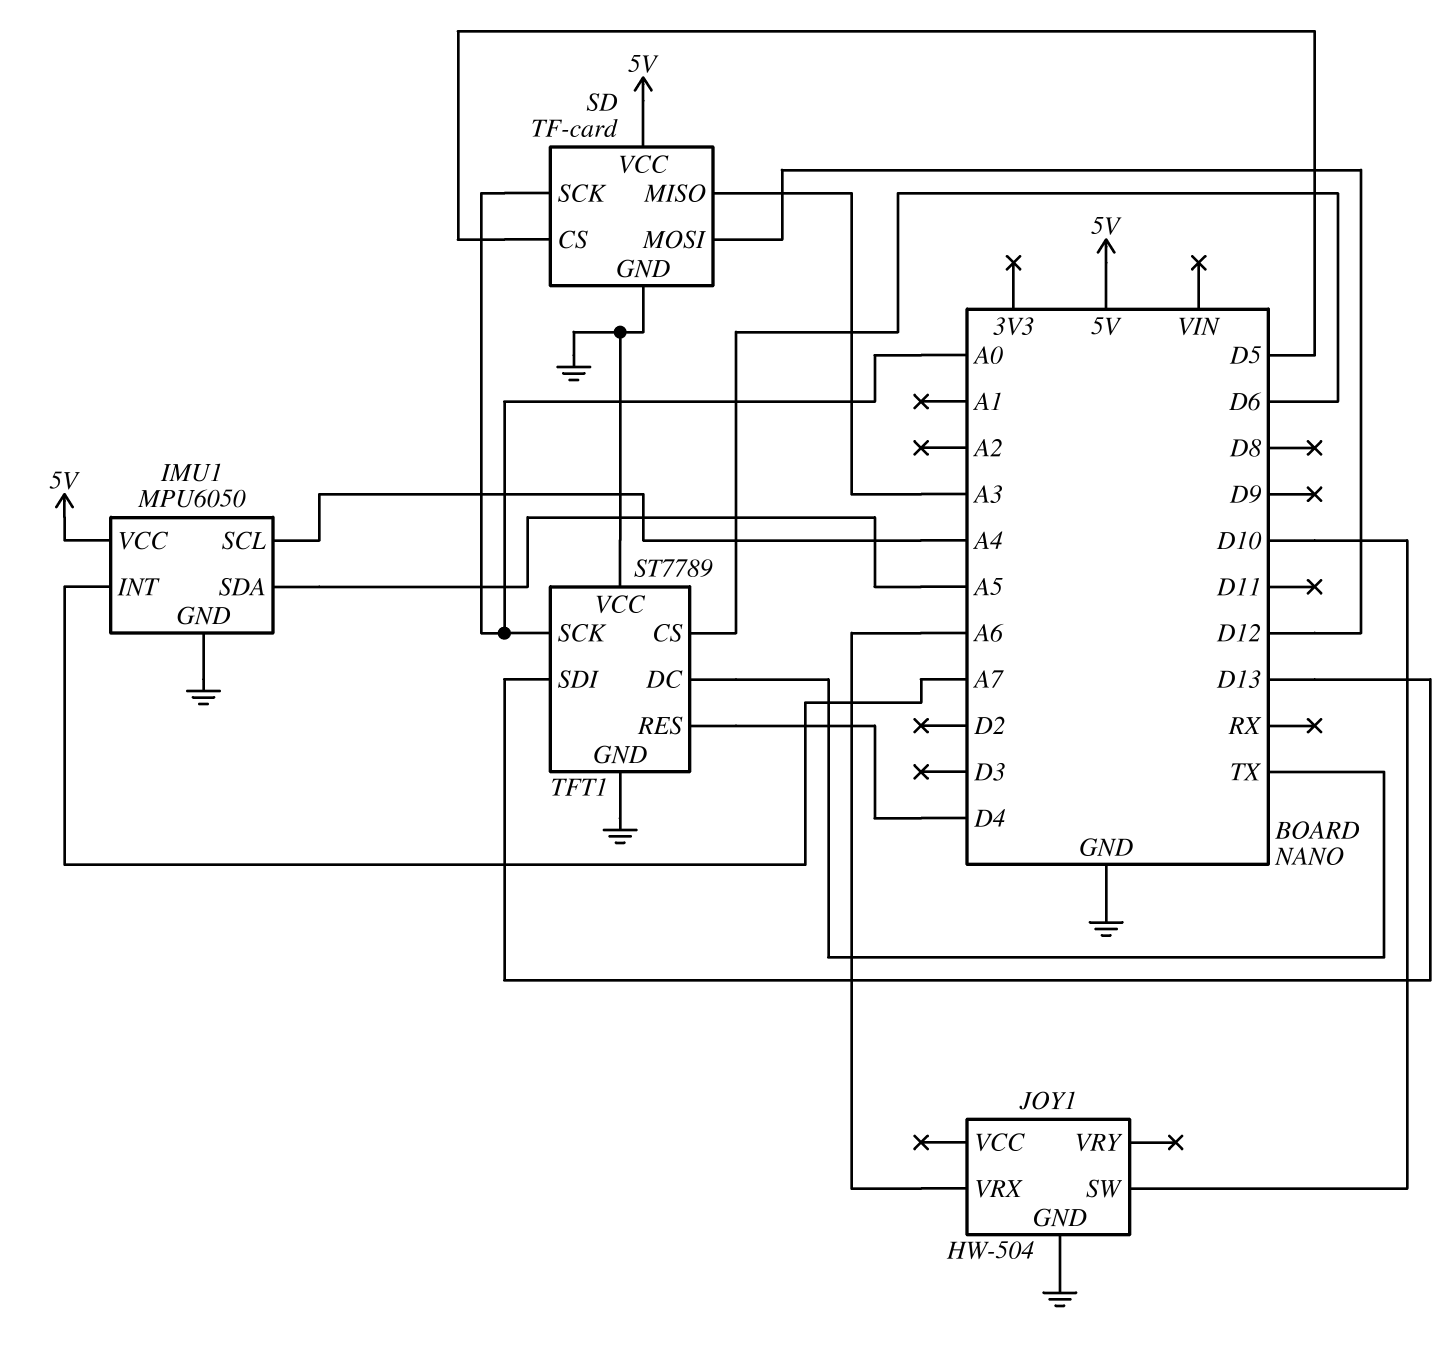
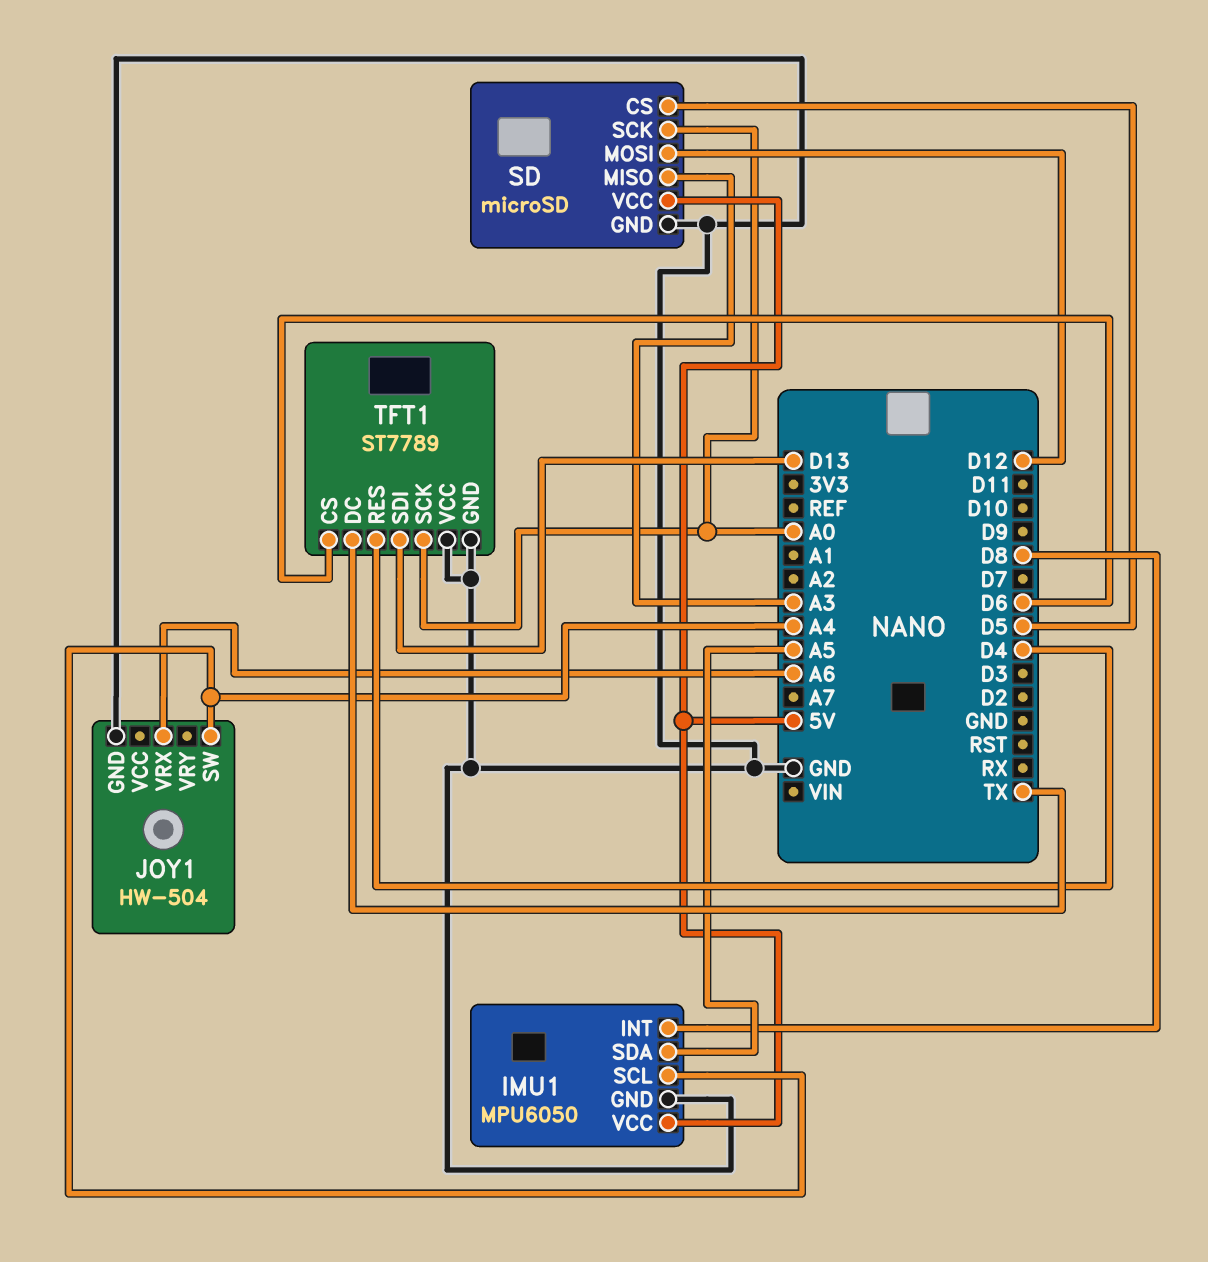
IMU1 pin INT: A7 -> D8
JOY1 pin SW: D10 -> A4
SD: TF-card -> microSD

